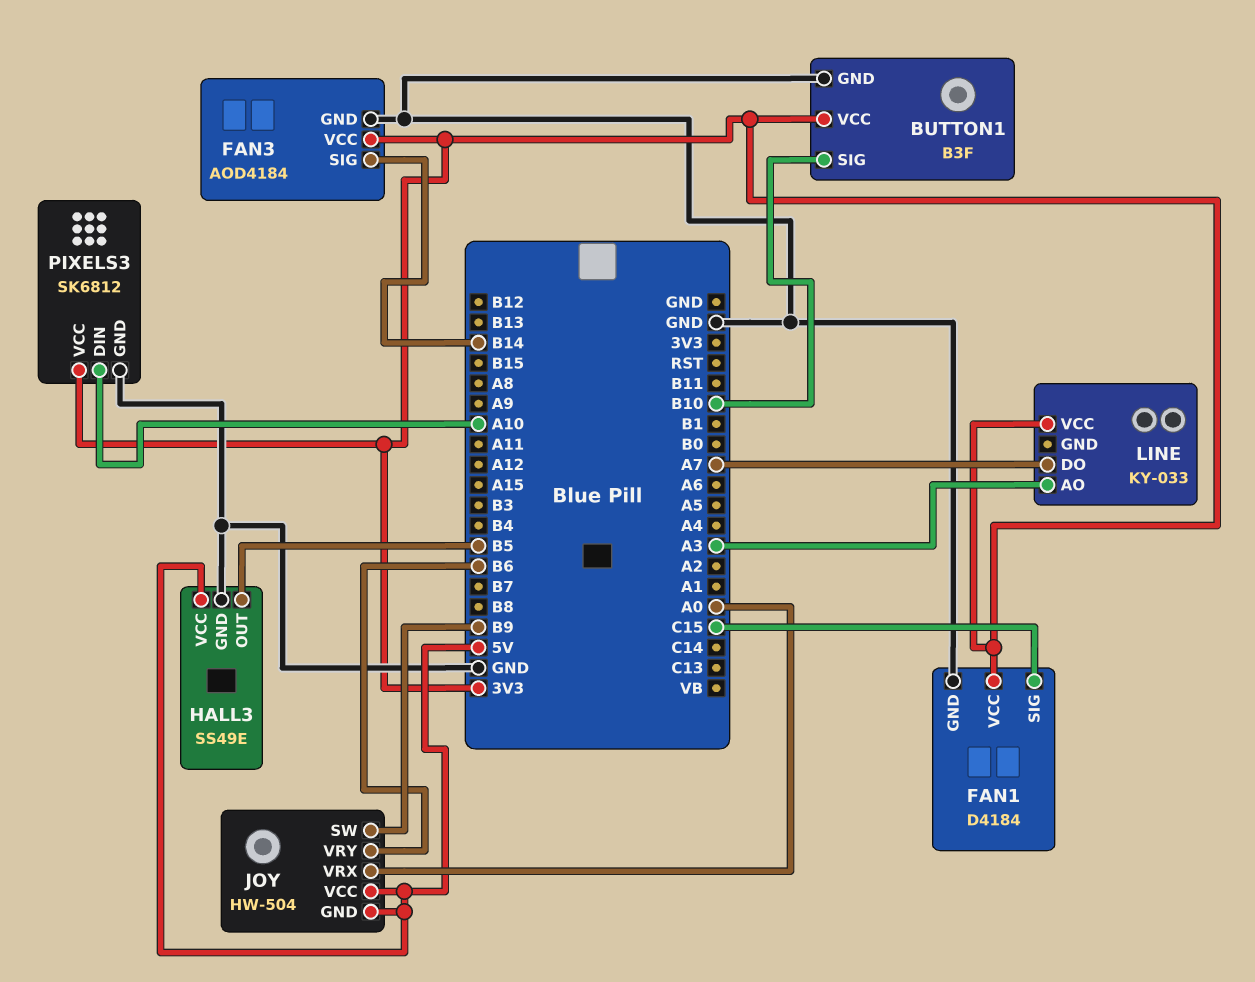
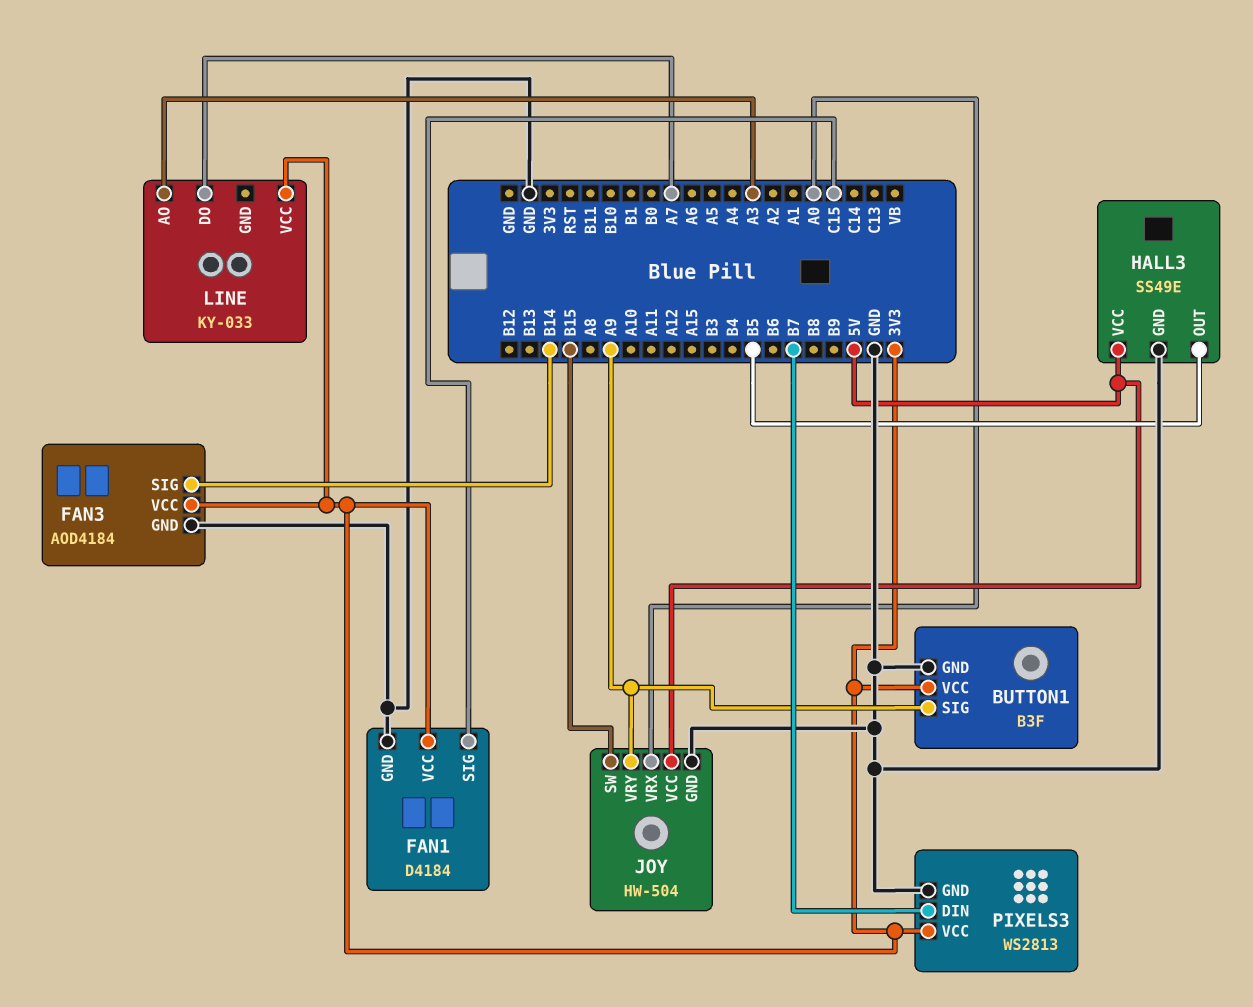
BUTTON1 pin SIG: B10 -> A9
JOY pin GND: 5V -> GND
JOY pin SW: B9 -> B15
JOY pin VRY: B6 -> A9
PIXELS3: SK6812 -> WS2813
PIXELS3 pin DIN: A10 -> B7

